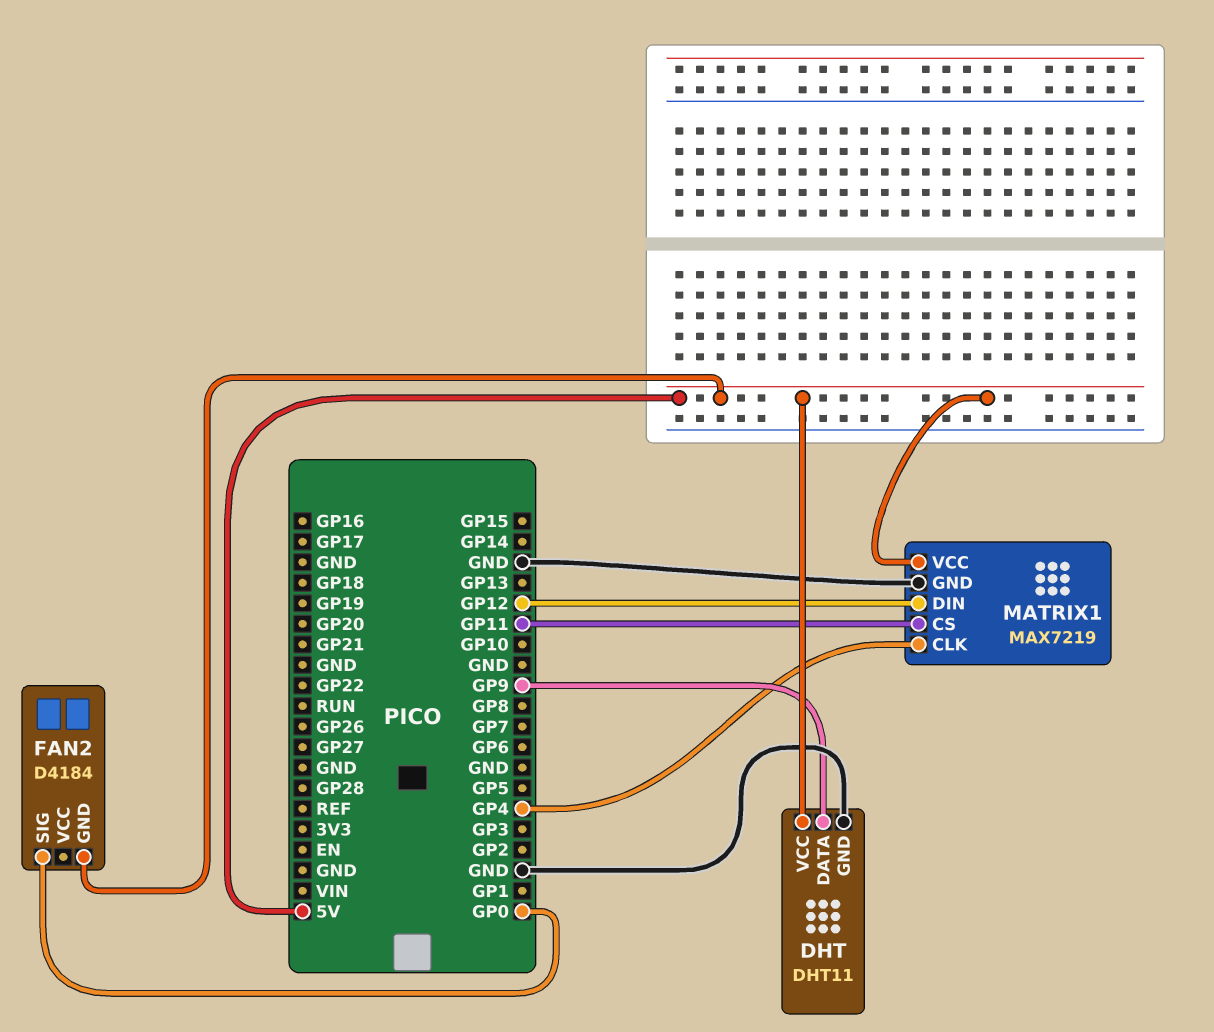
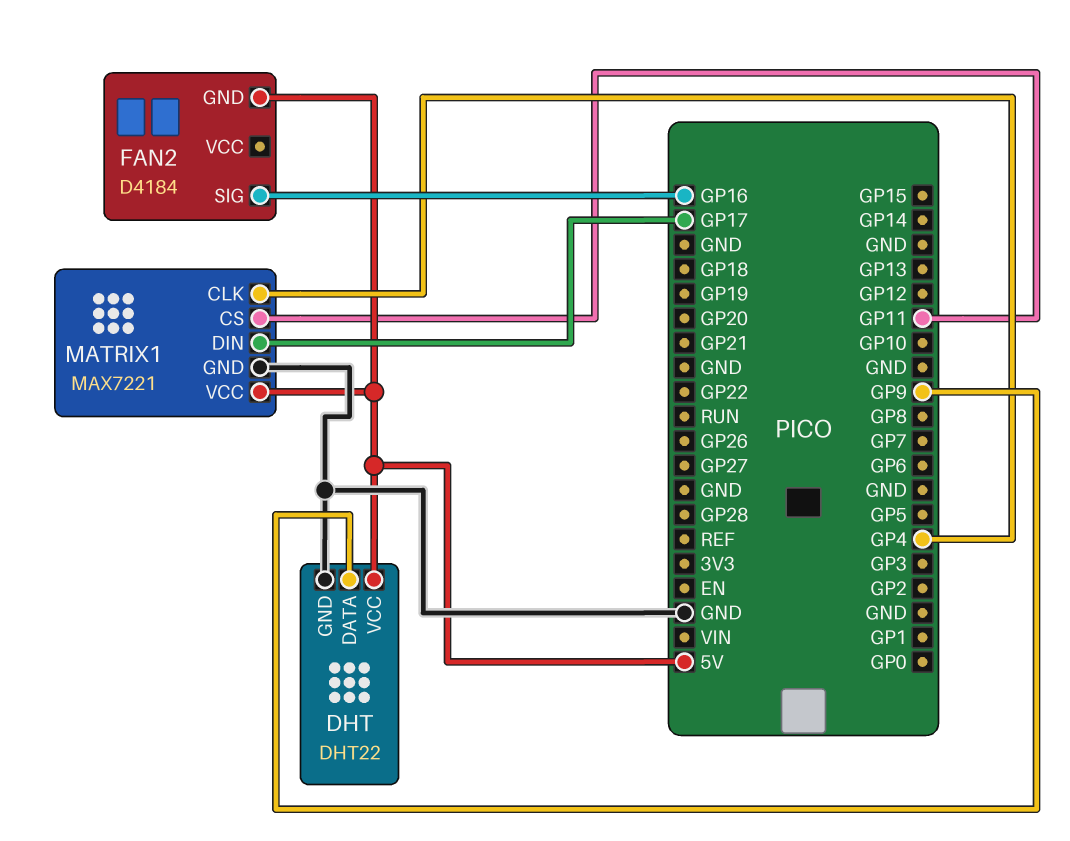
DHT: DHT11 -> DHT22
FAN2 pin SIG: GP0 -> GP16
MATRIX1: MAX7219 -> MAX7221
MATRIX1 pin DIN: GP12 -> GP17

